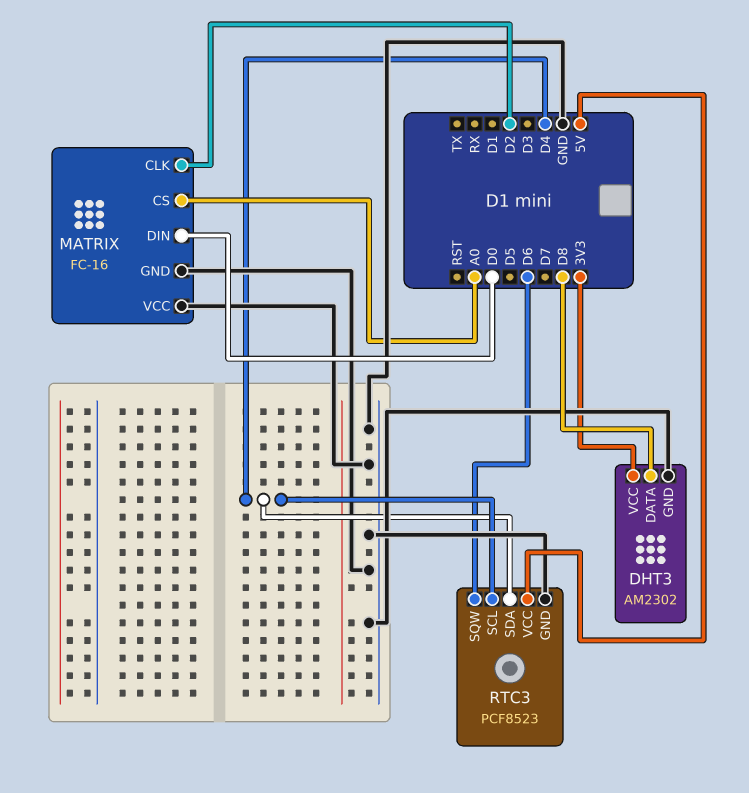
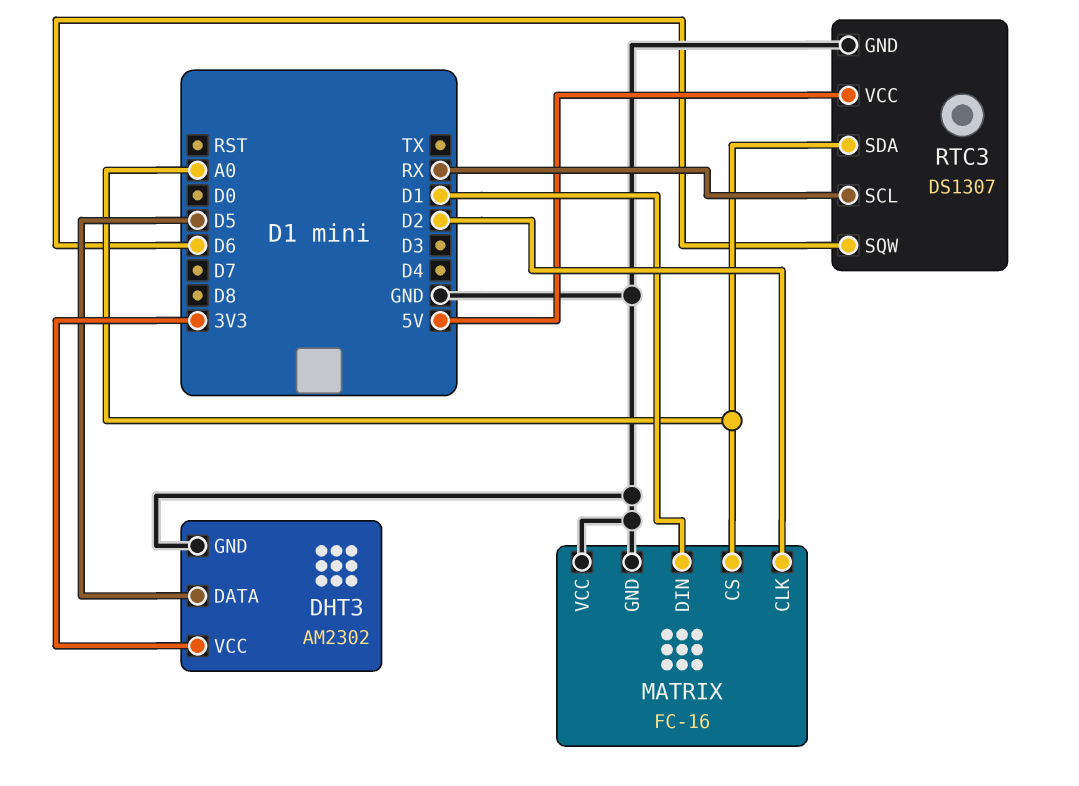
DHT3 pin DATA: D8 -> D5
MATRIX pin DIN: D0 -> D1
RTC3: PCF8523 -> DS1307
RTC3 pin SCL: D4 -> RX
RTC3 pin SDA: D4 -> A0

